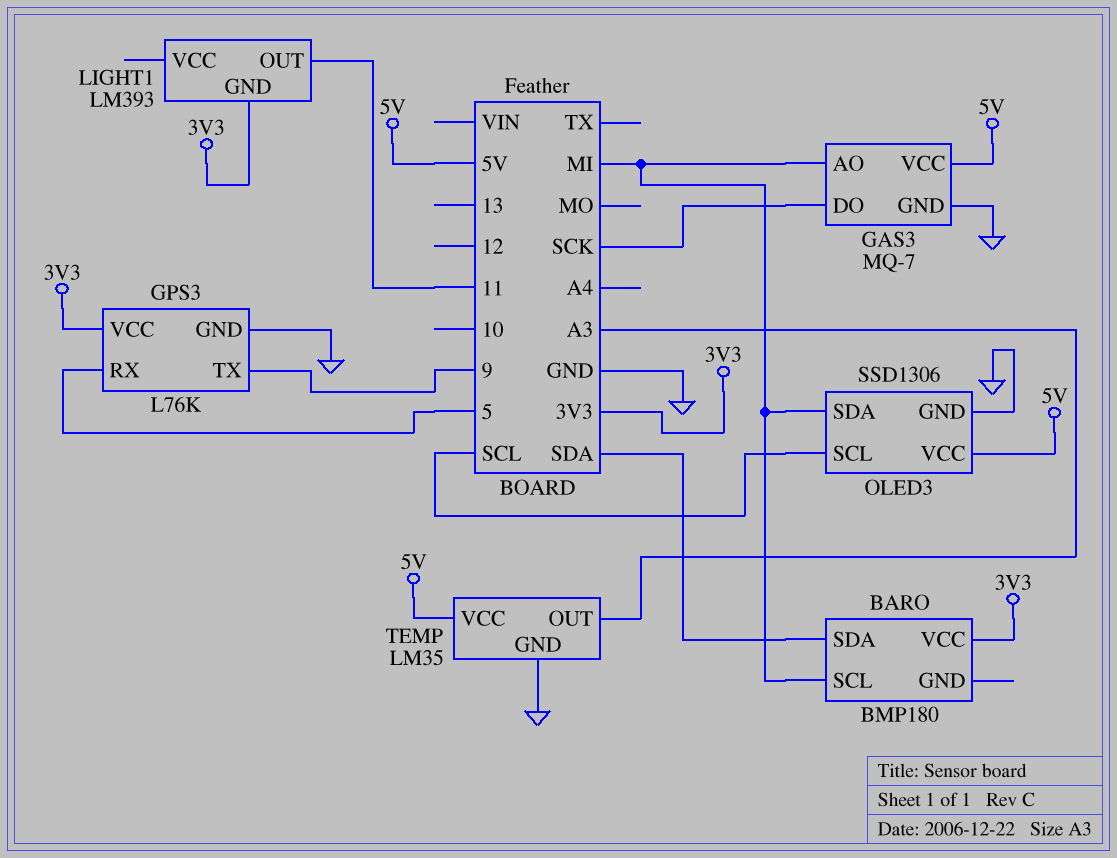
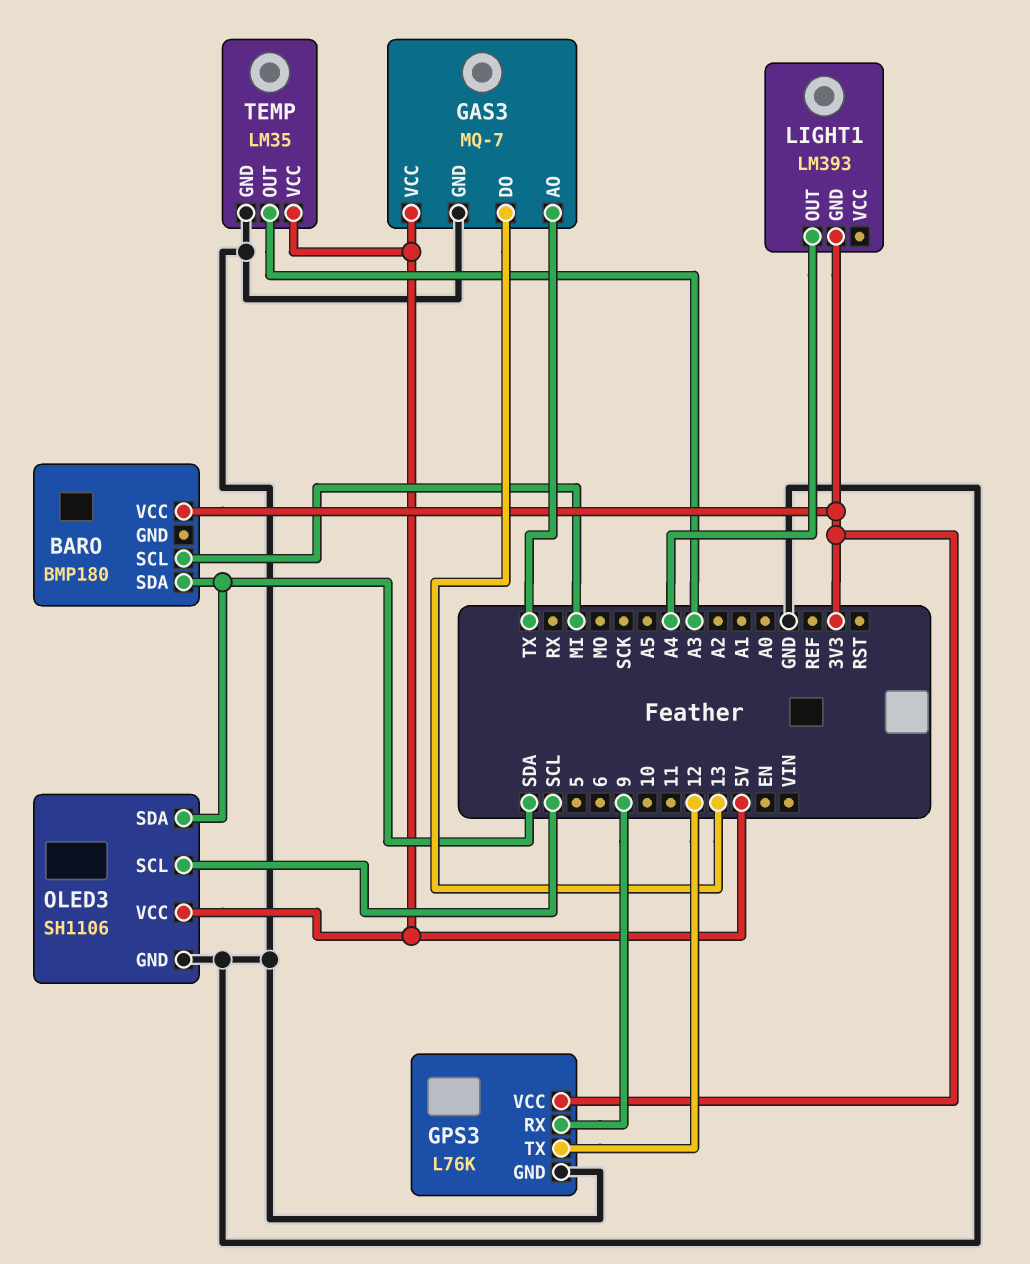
GAS3 pin AO: MI -> TX
GAS3 pin DO: SCK -> 13
GPS3 pin RX: 5 -> 9
GPS3 pin TX: 9 -> 12
LIGHT1 pin OUT: 11 -> A4
OLED3: SSD1306 -> SH1106
OLED3 pin SDA: MI -> SDA

